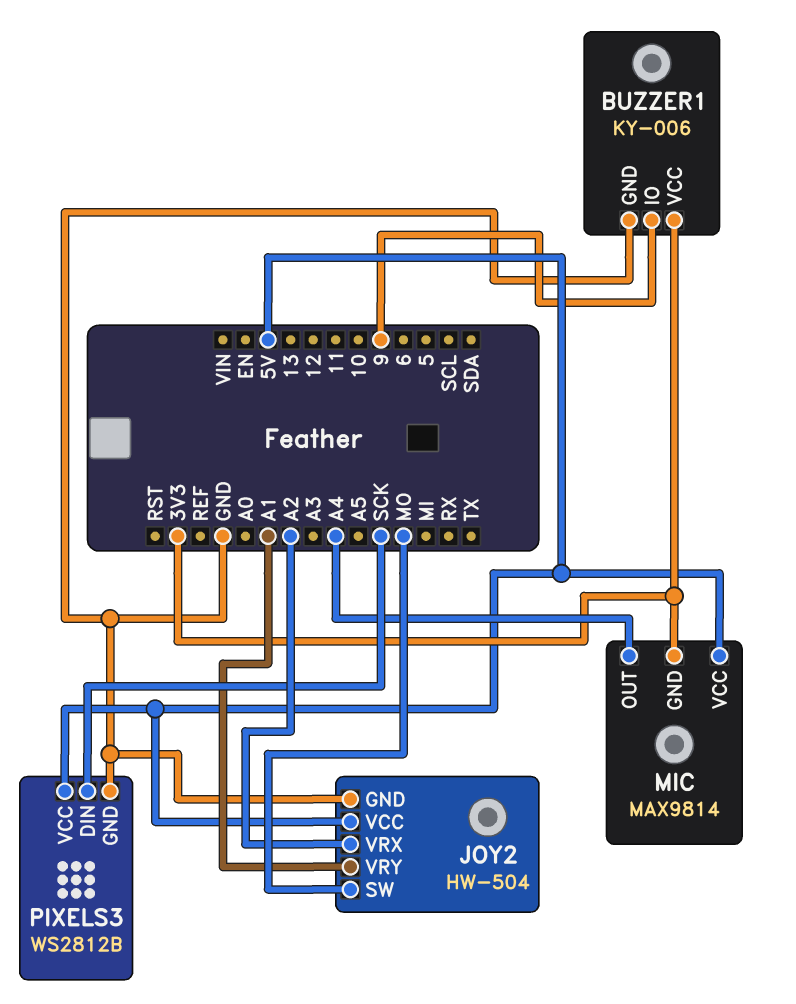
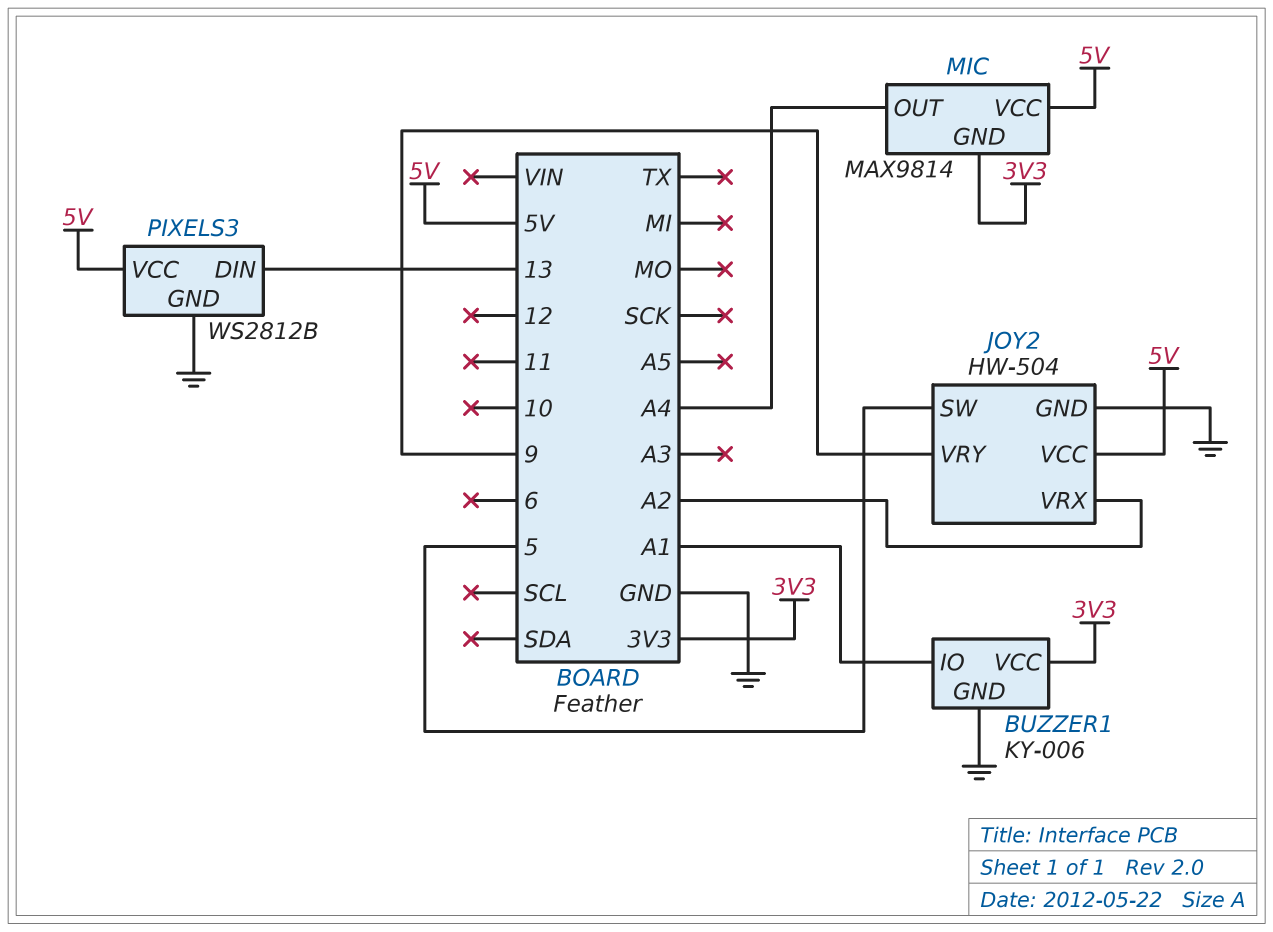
BUZZER1 pin IO: 9 -> A1
JOY2 pin SW: MO -> 5
JOY2 pin VRY: A1 -> 9
PIXELS3 pin DIN: SCK -> 13

